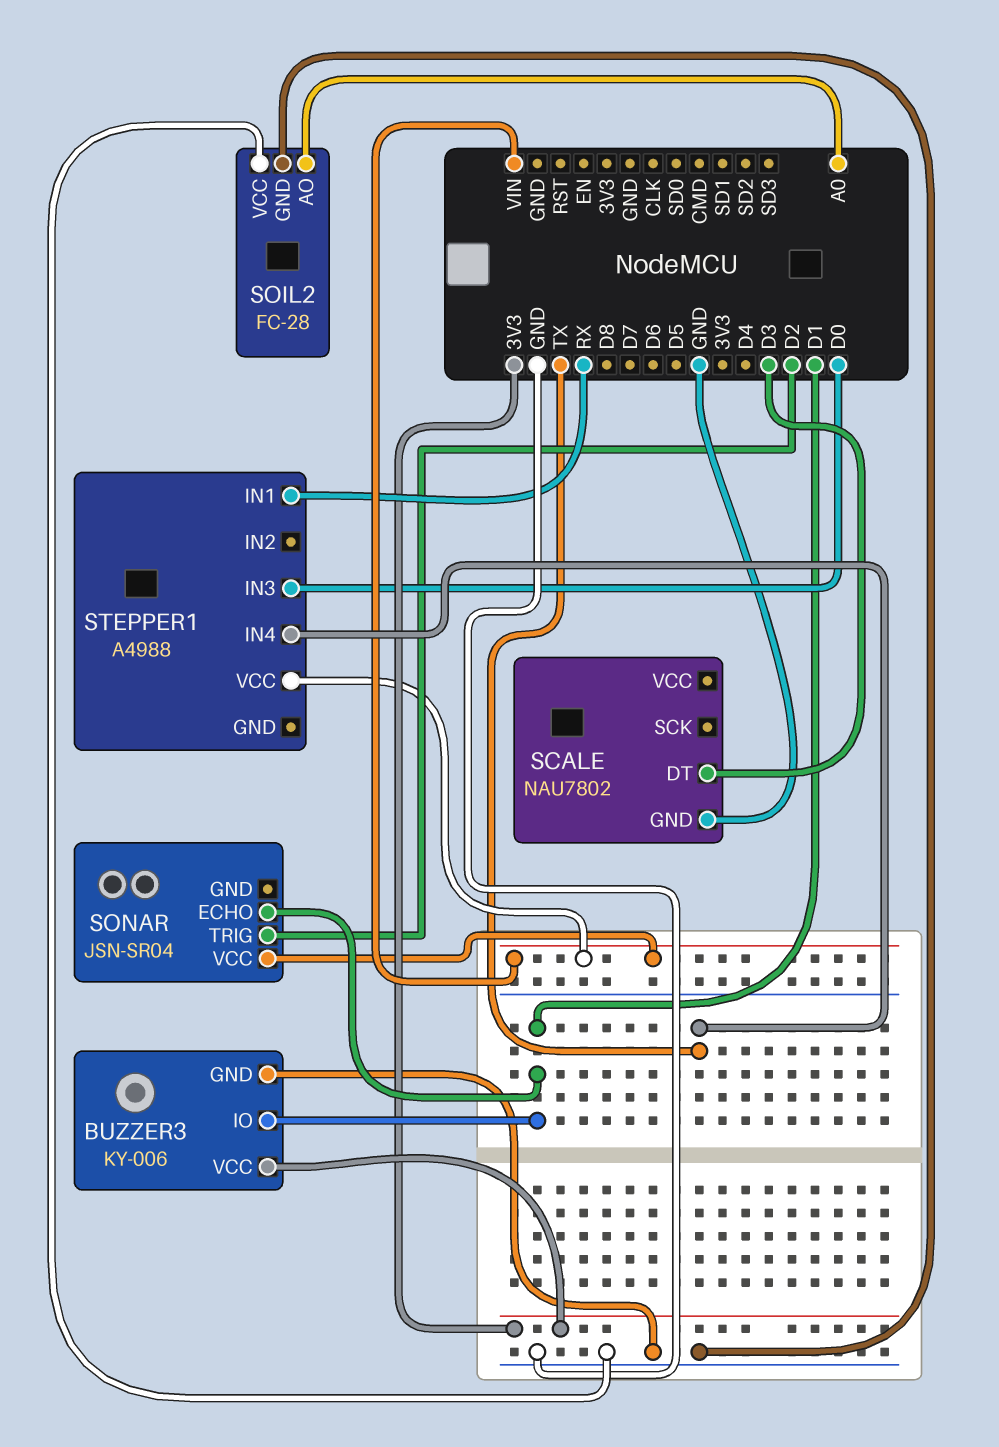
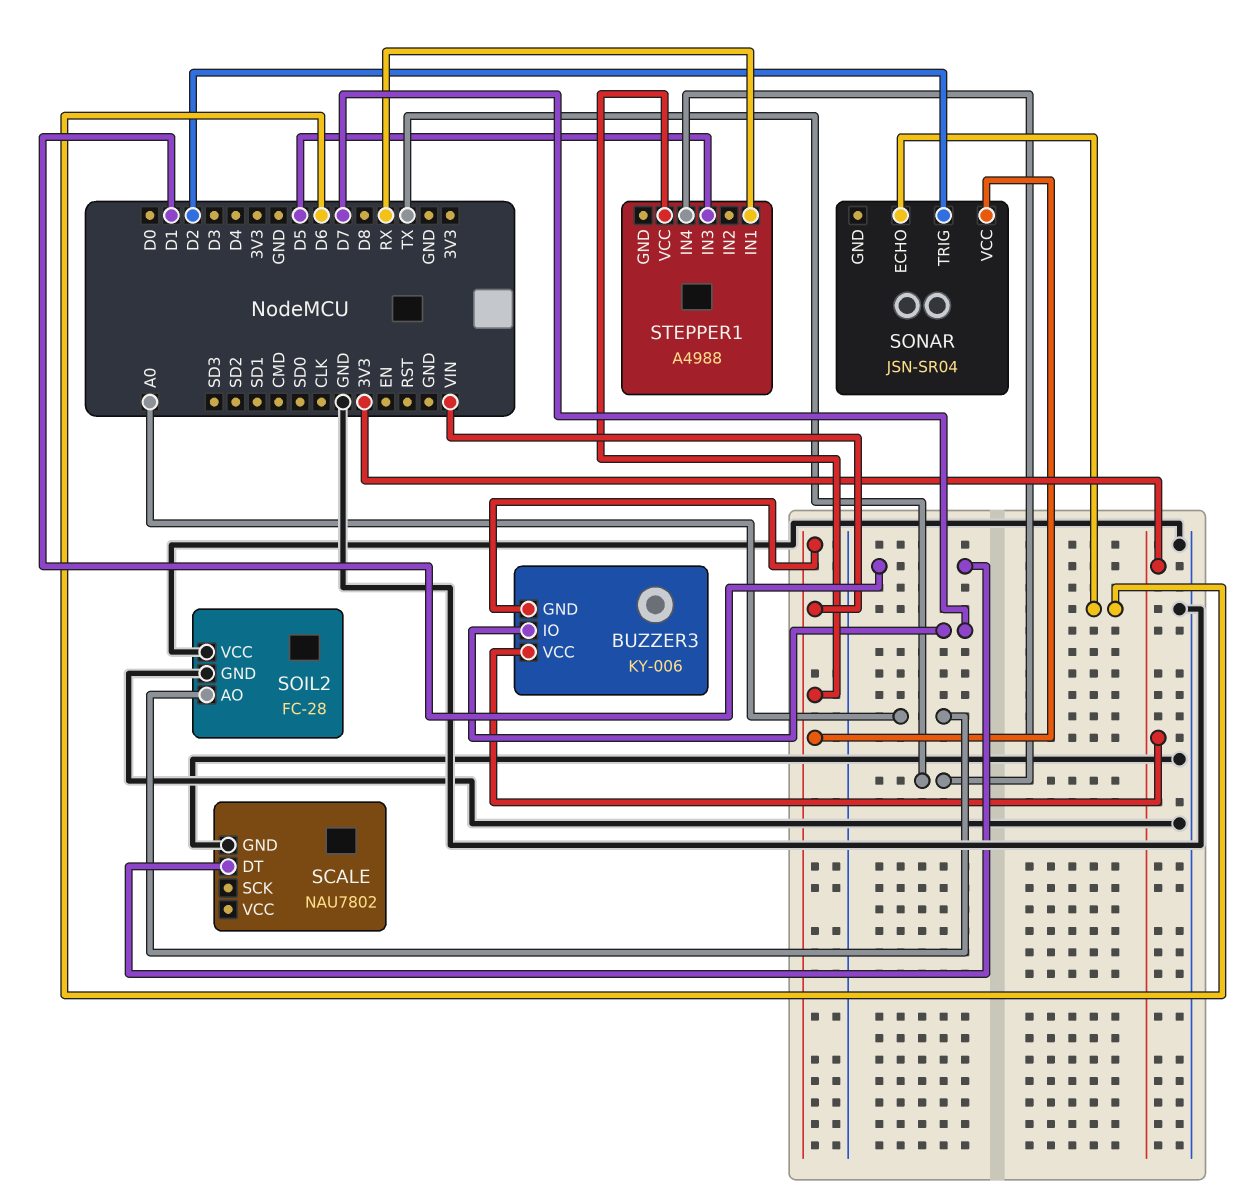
BUZZER3 pin GND: GND -> VIN
BUZZER3 pin IO: D1 -> D7
SCALE pin DT: D3 -> D1
SONAR pin ECHO: D1 -> D6
STEPPER1 pin IN3: D0 -> D5

